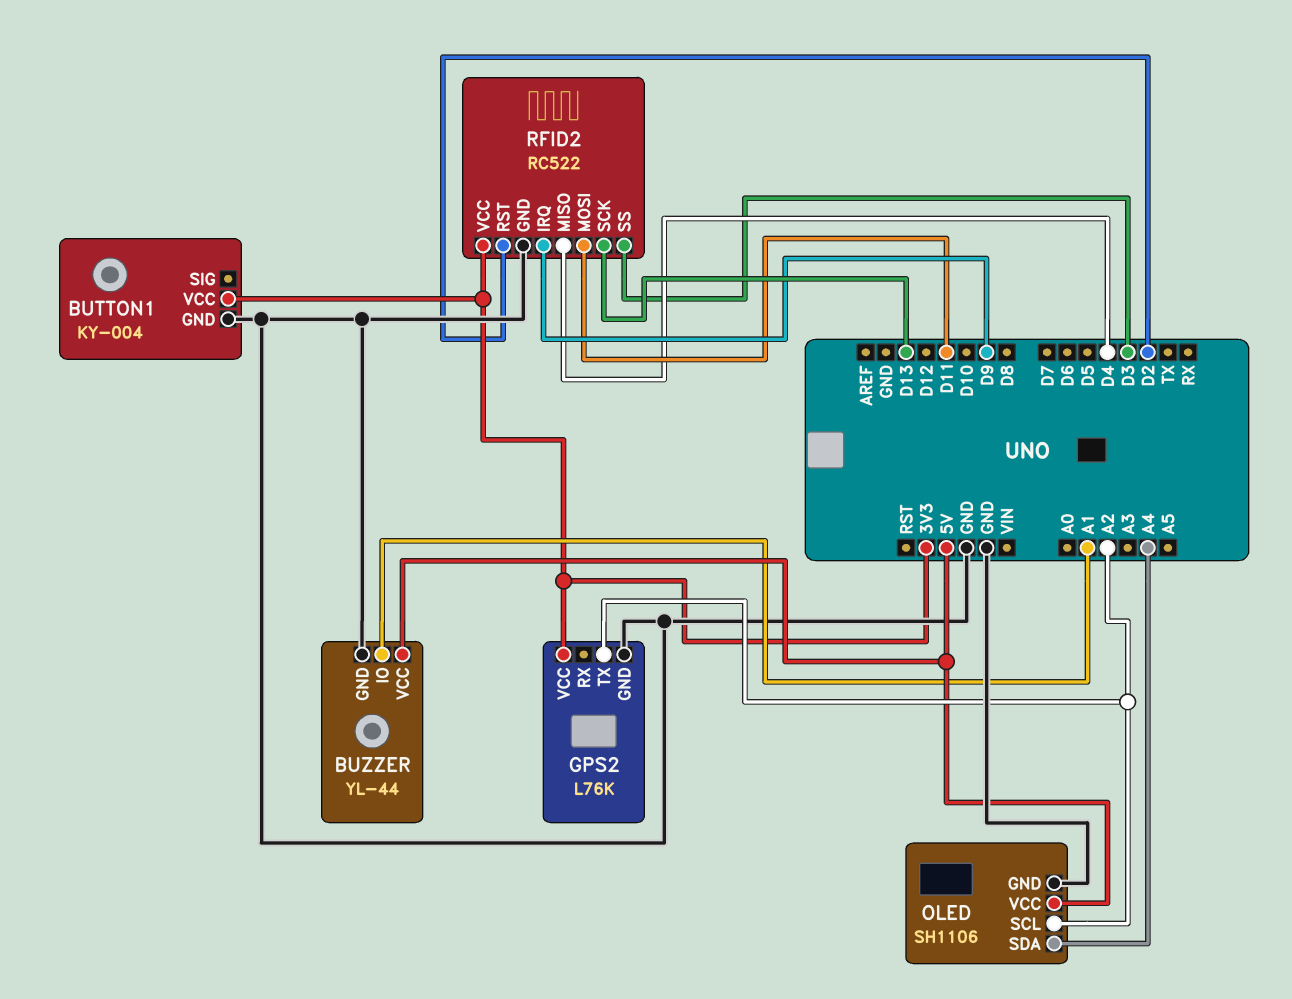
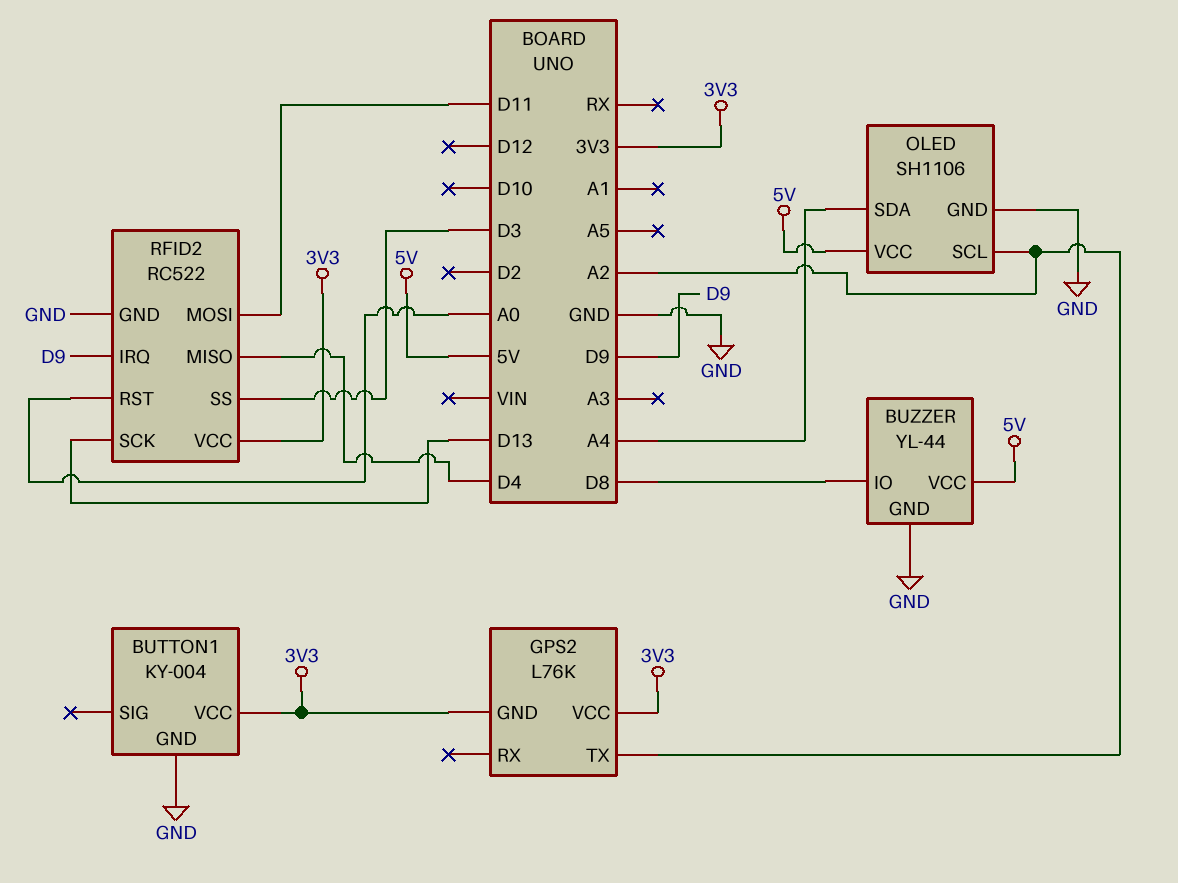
BUZZER pin IO: A1 -> D8
GPS2 pin GND: GND -> 3V3
RFID2 pin RST: D2 -> A0

